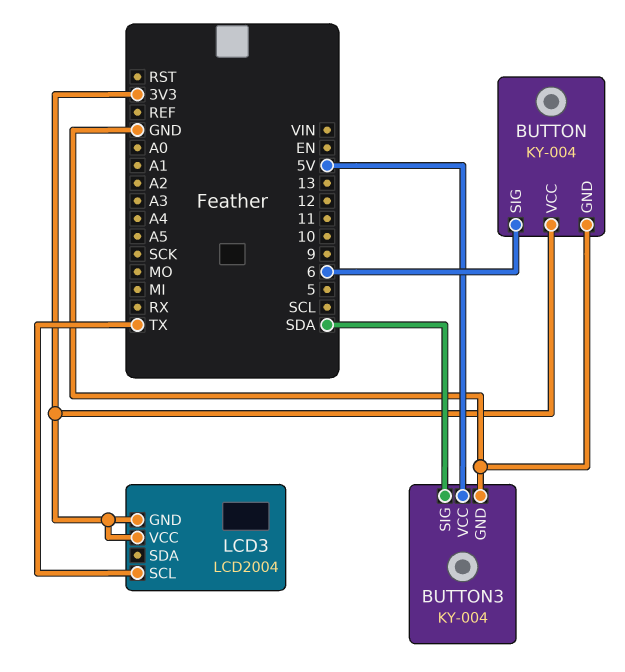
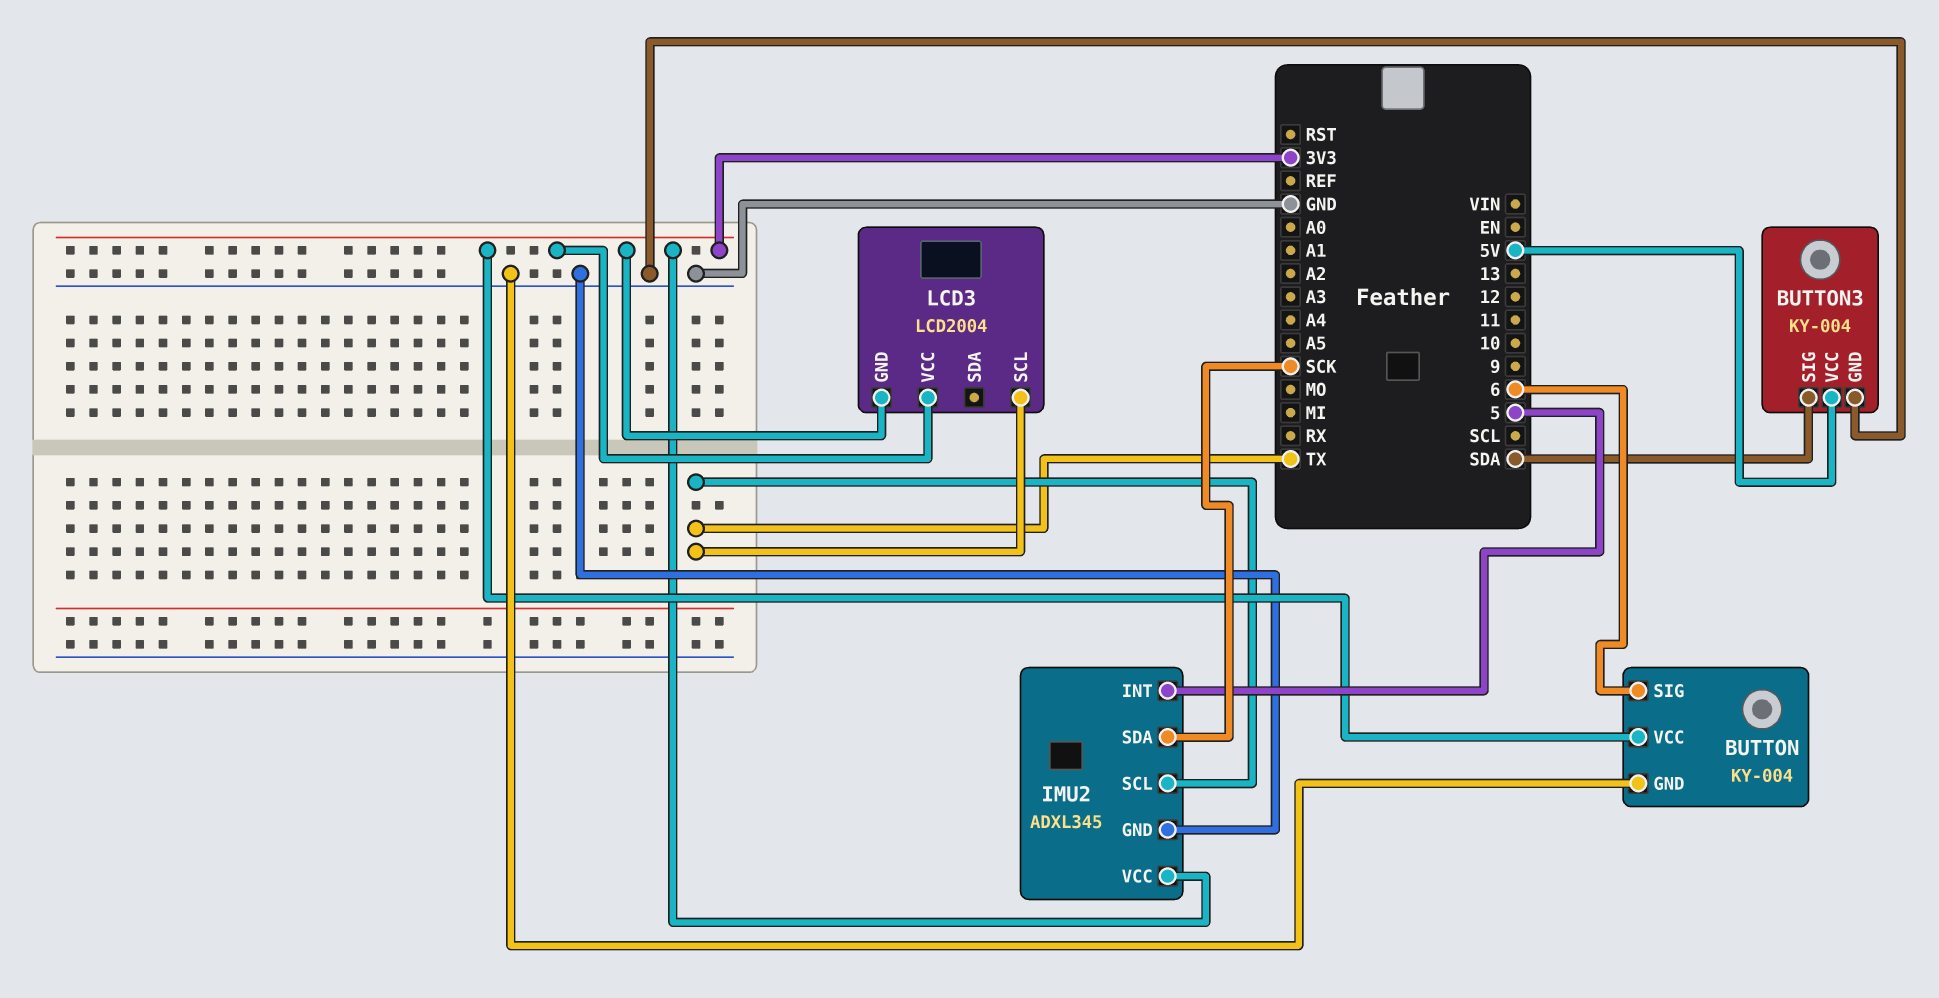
IMU2: none -> ADXL345
IMU2 pin GND: none -> GND
IMU2 pin INT: none -> 5
IMU2 pin SCL: none -> TX
IMU2 pin SDA: none -> SCK
IMU2 pin VCC: none -> 3V3

